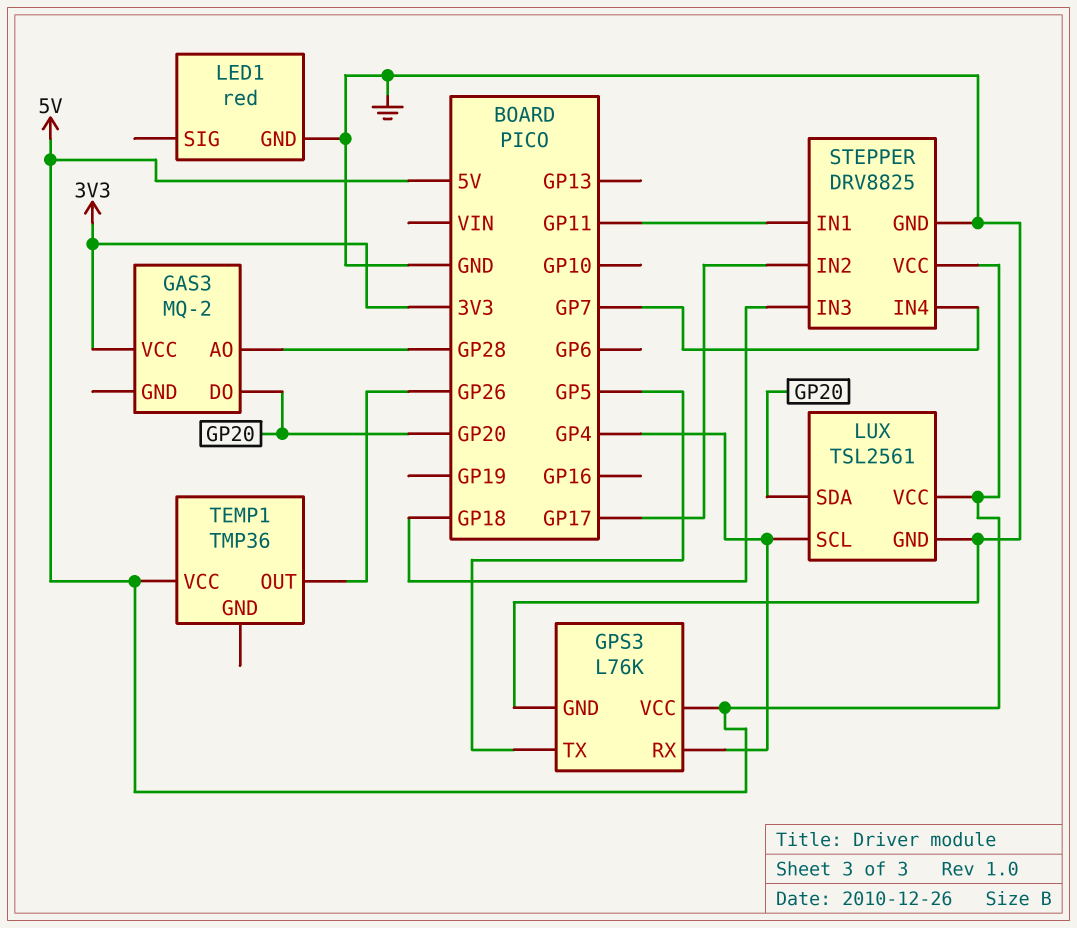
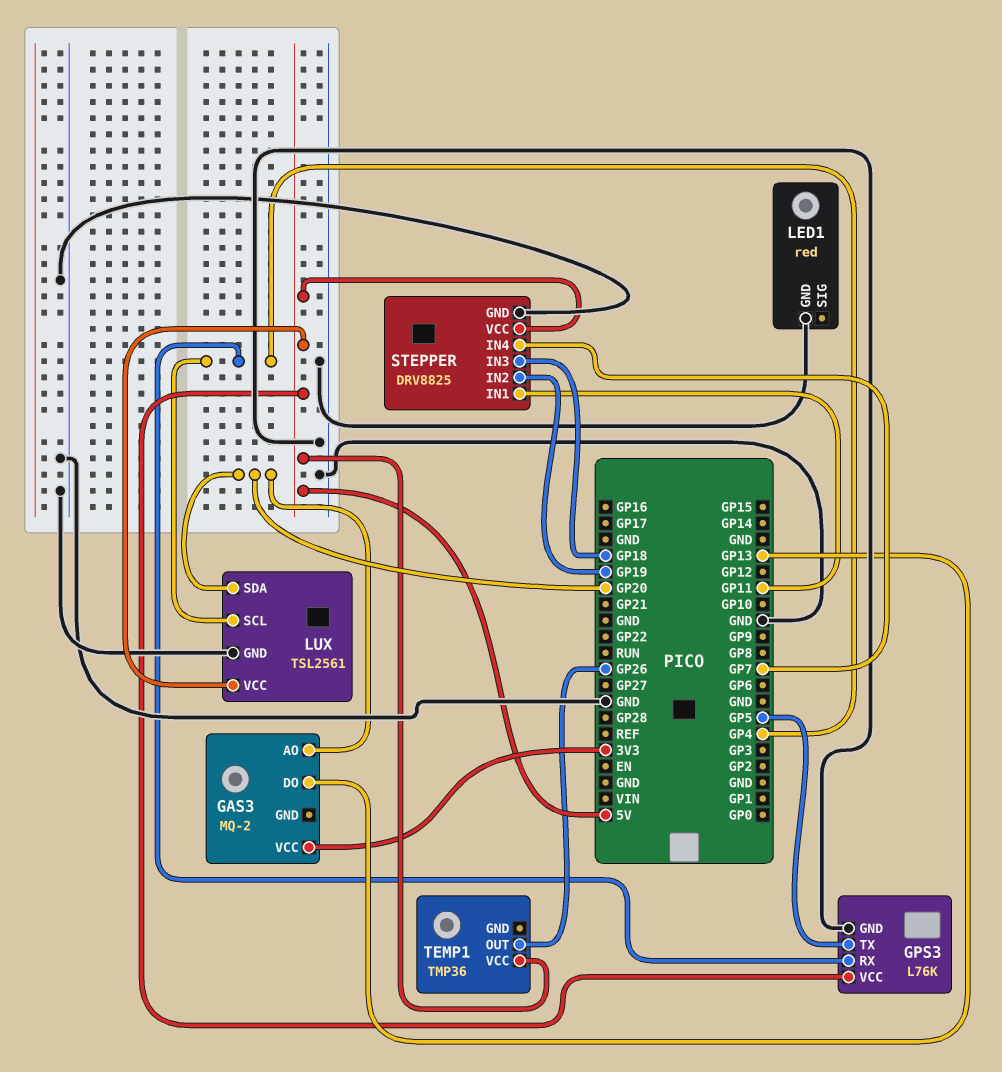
GAS3 pin AO: GP28 -> GP20
GAS3 pin DO: GP20 -> GP13
STEPPER pin IN2: GP17 -> GP19

